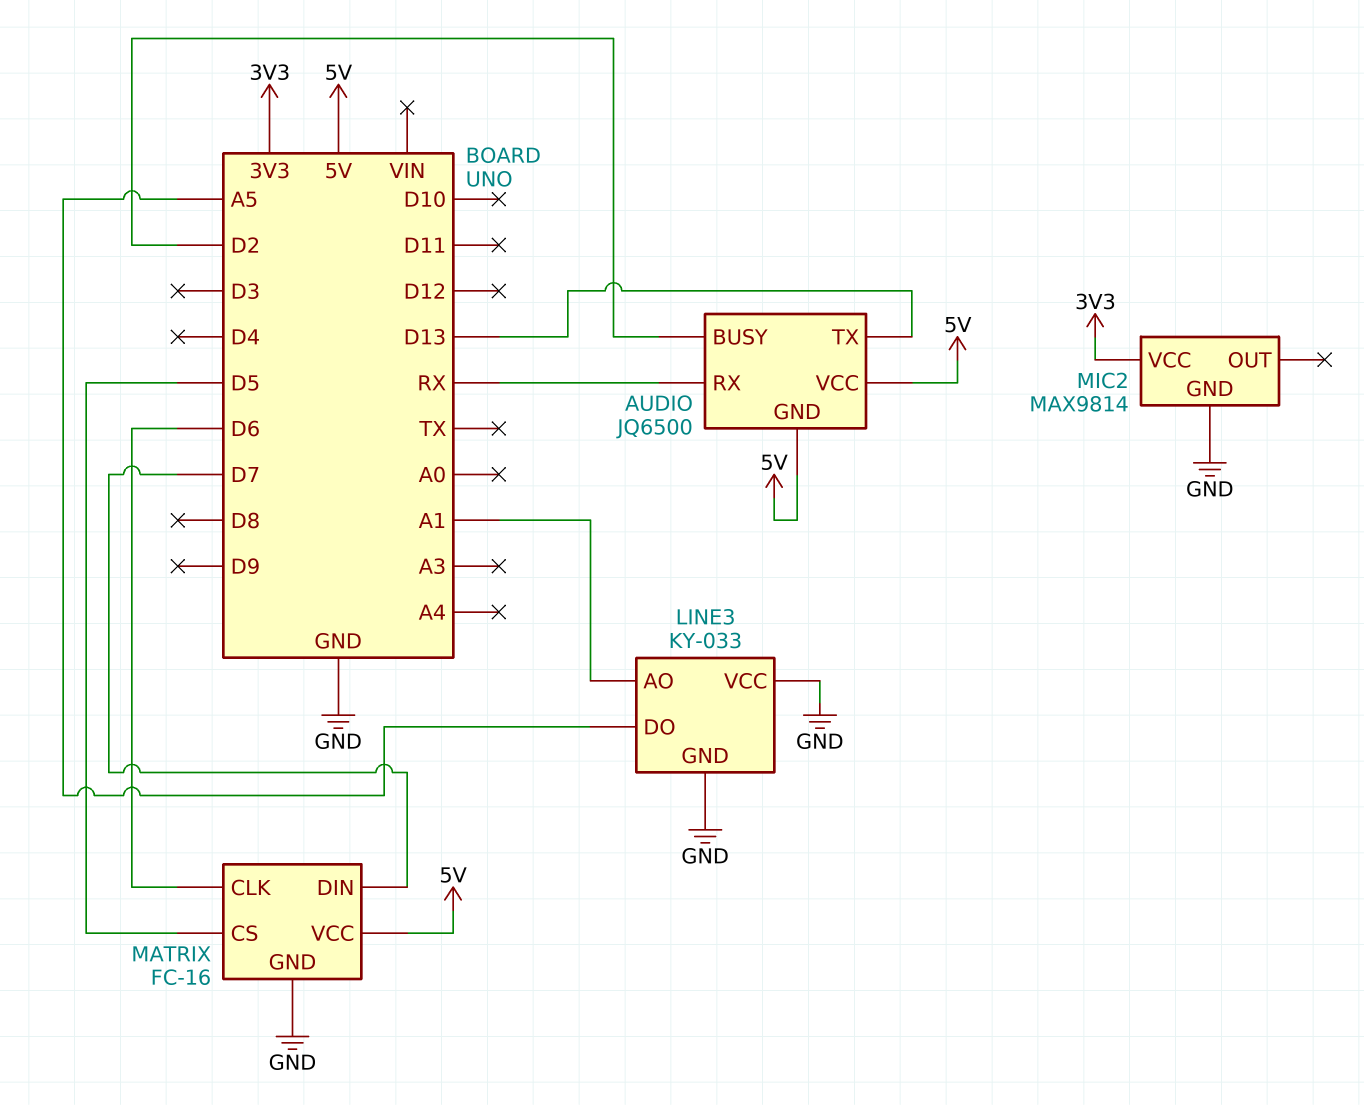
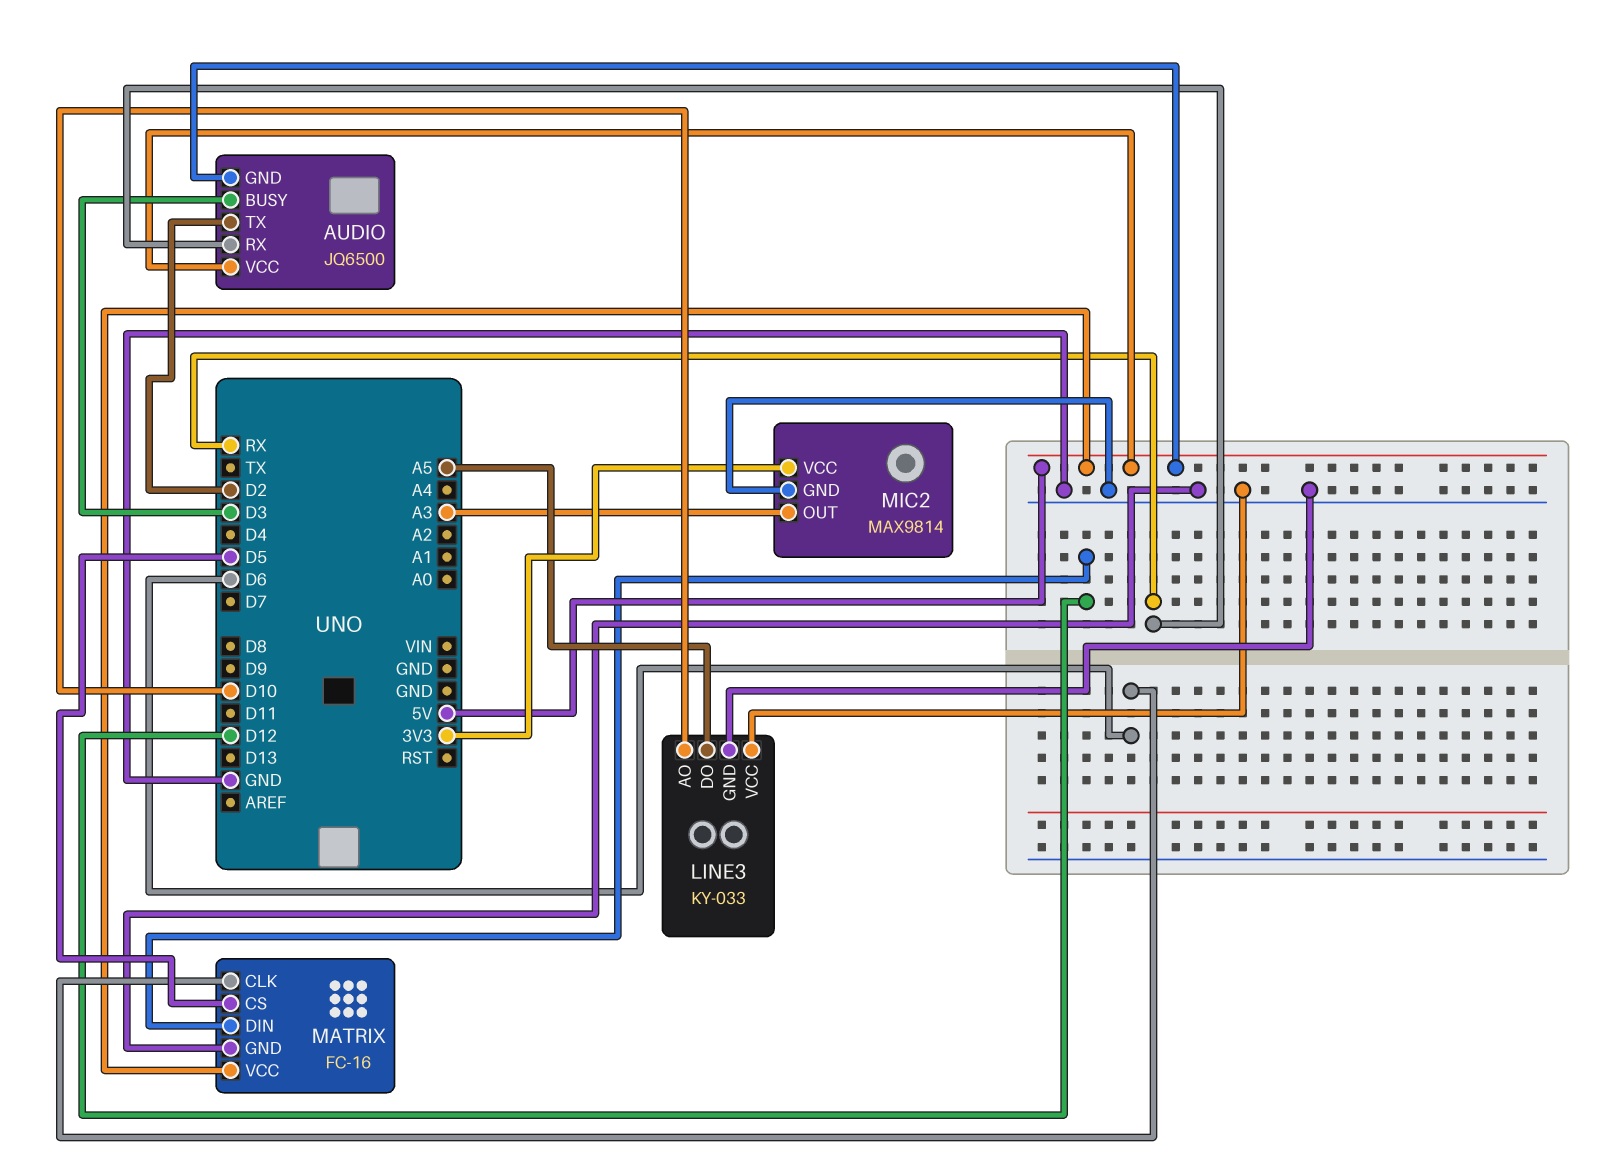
AUDIO pin BUSY: D2 -> D3
AUDIO pin TX: D13 -> D2
LINE3 pin AO: A1 -> D10
MATRIX pin DIN: D7 -> D12
MIC2 pin OUT: none -> A3

